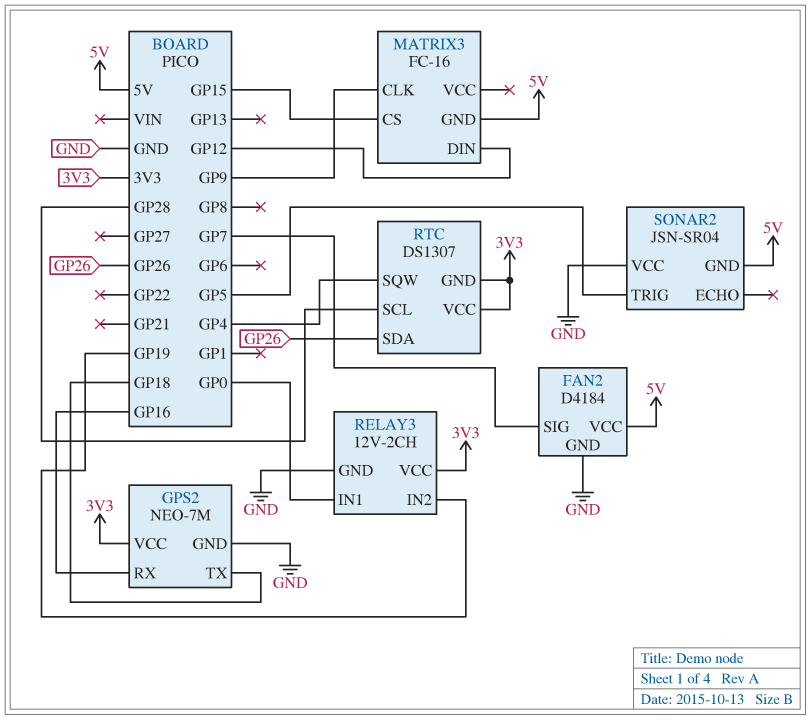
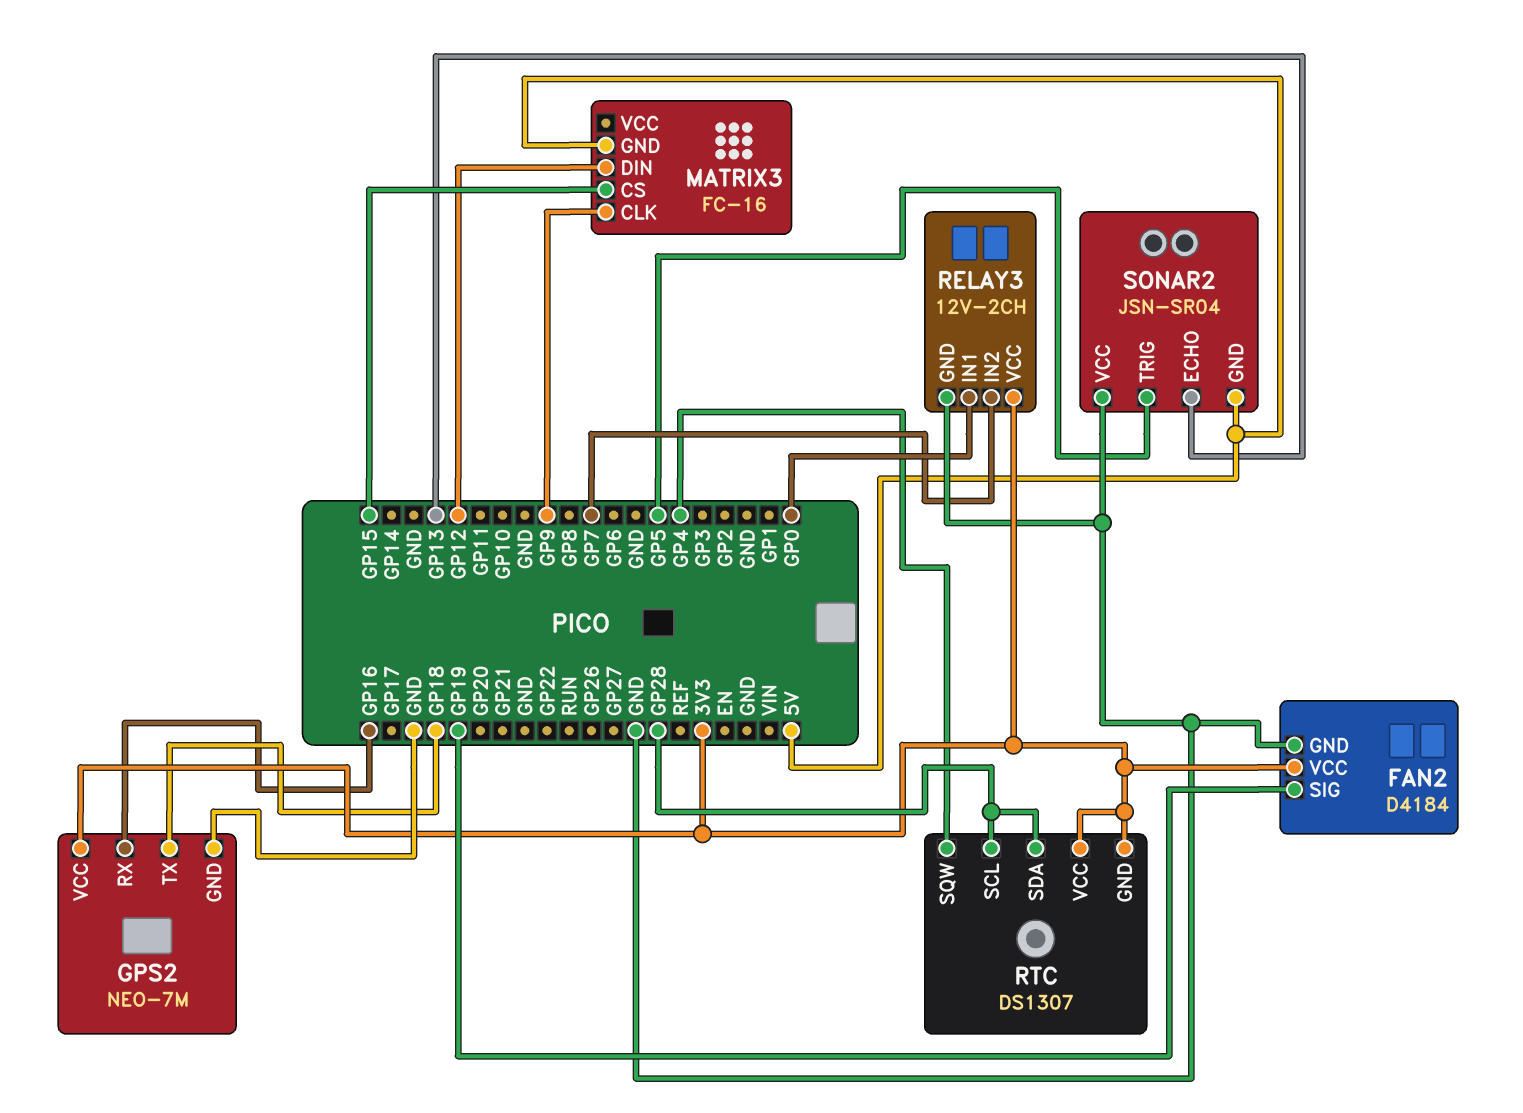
FAN2 pin SIG: GP7 -> GP19
FAN2 pin VCC: 5V -> 3V3
RELAY3 pin IN2: GP19 -> GP7
RTC pin SDA: GP26 -> GP28
SONAR2 pin ECHO: none -> GP13

